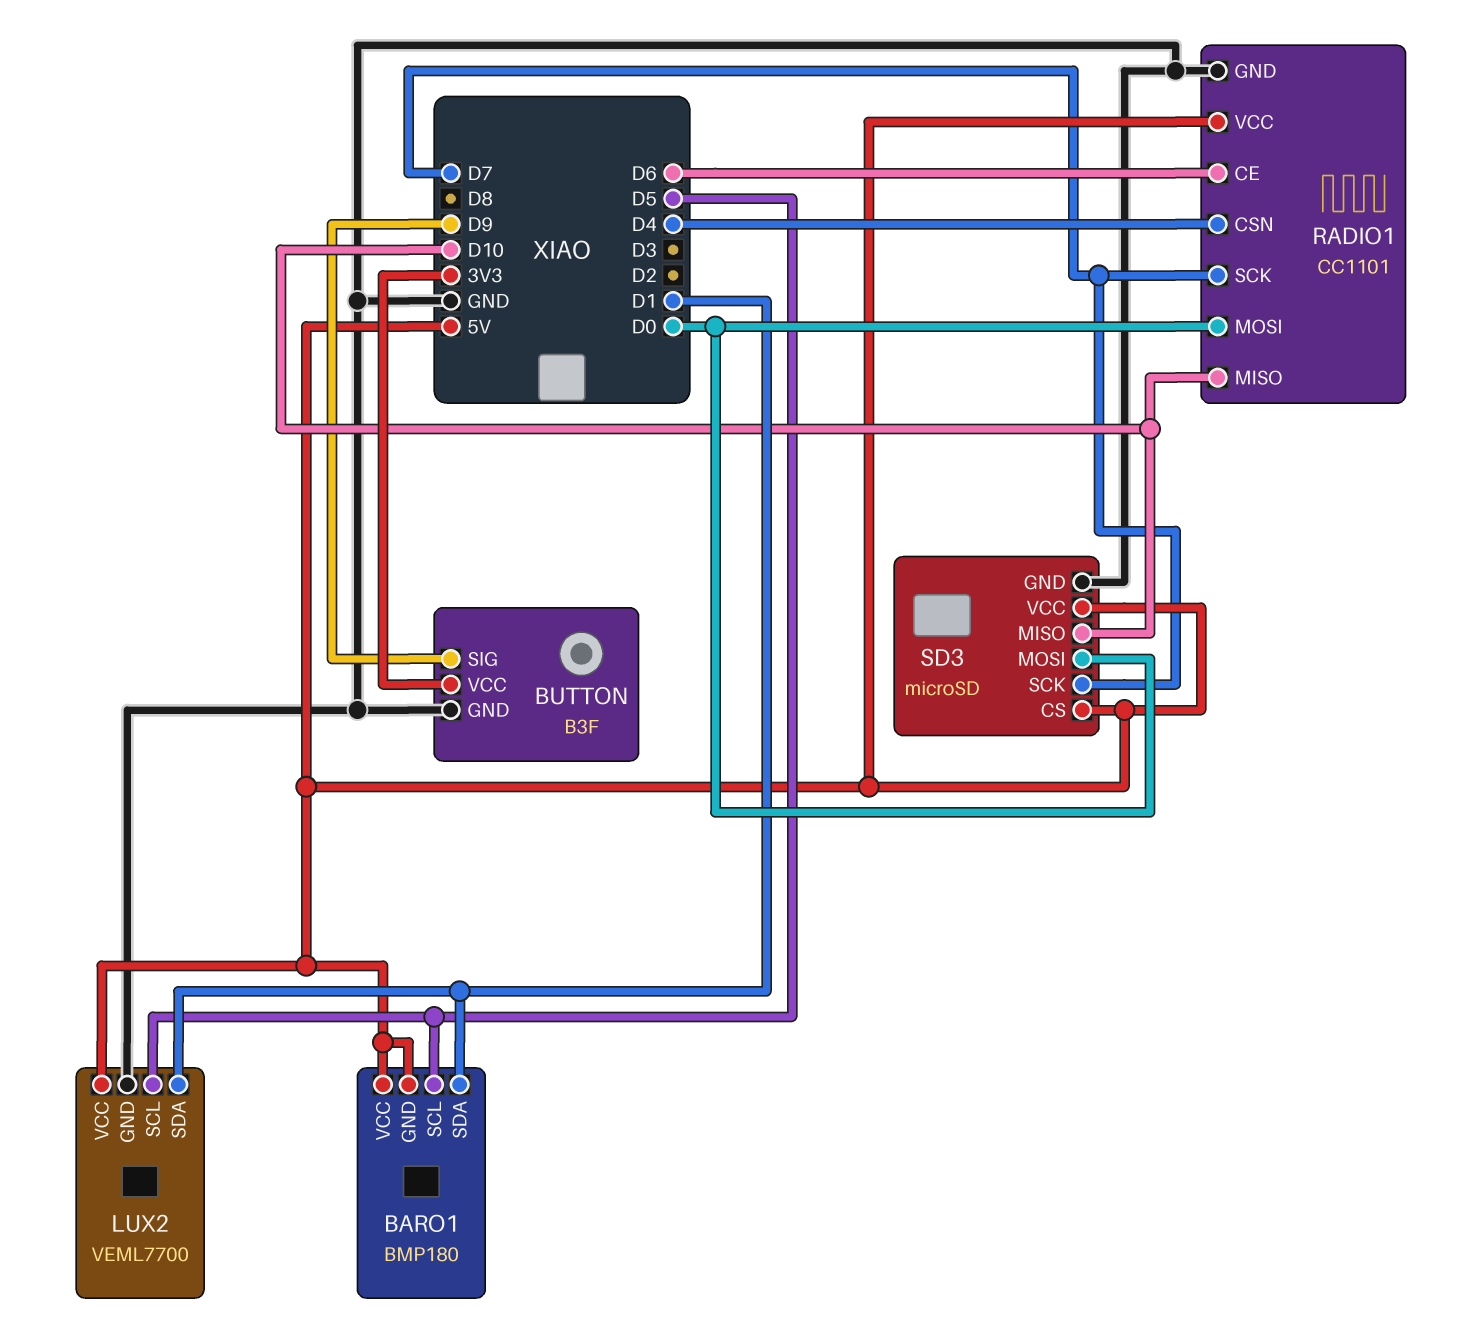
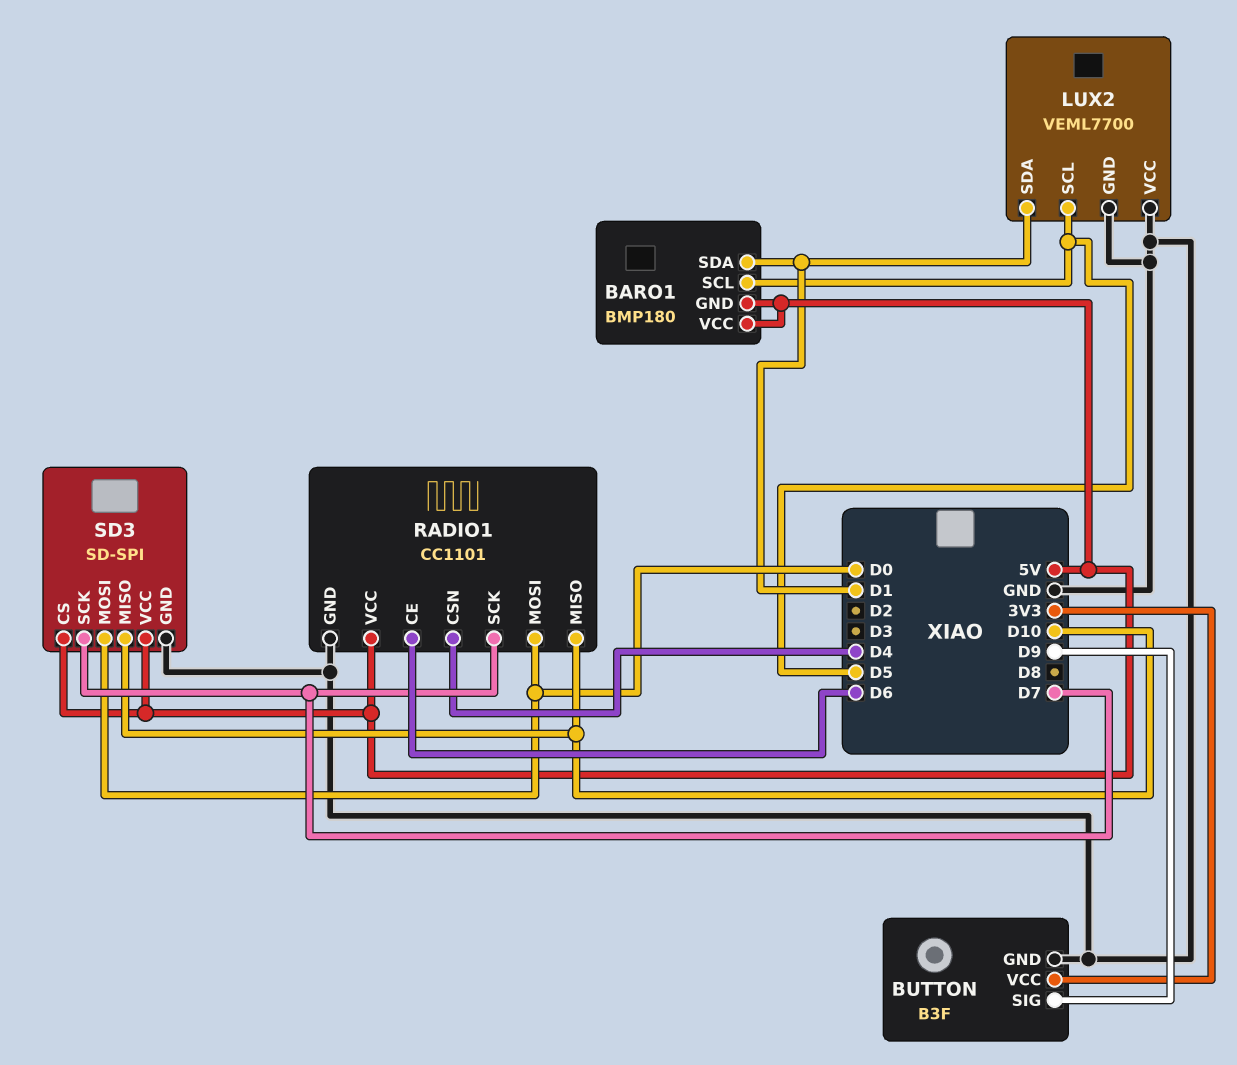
LUX2 pin VCC: 5V -> GND
SD3: microSD -> SD-SPI

